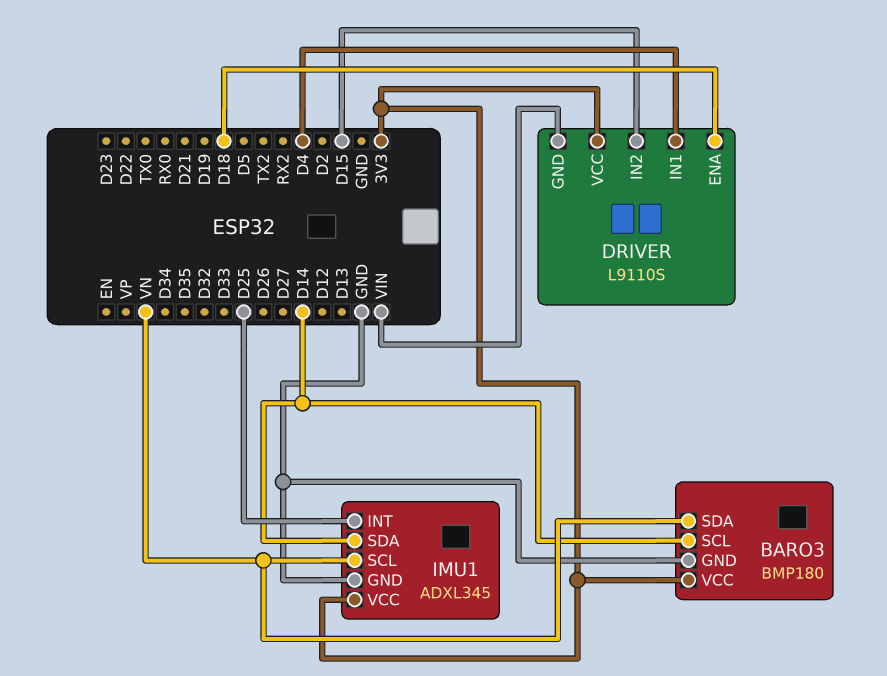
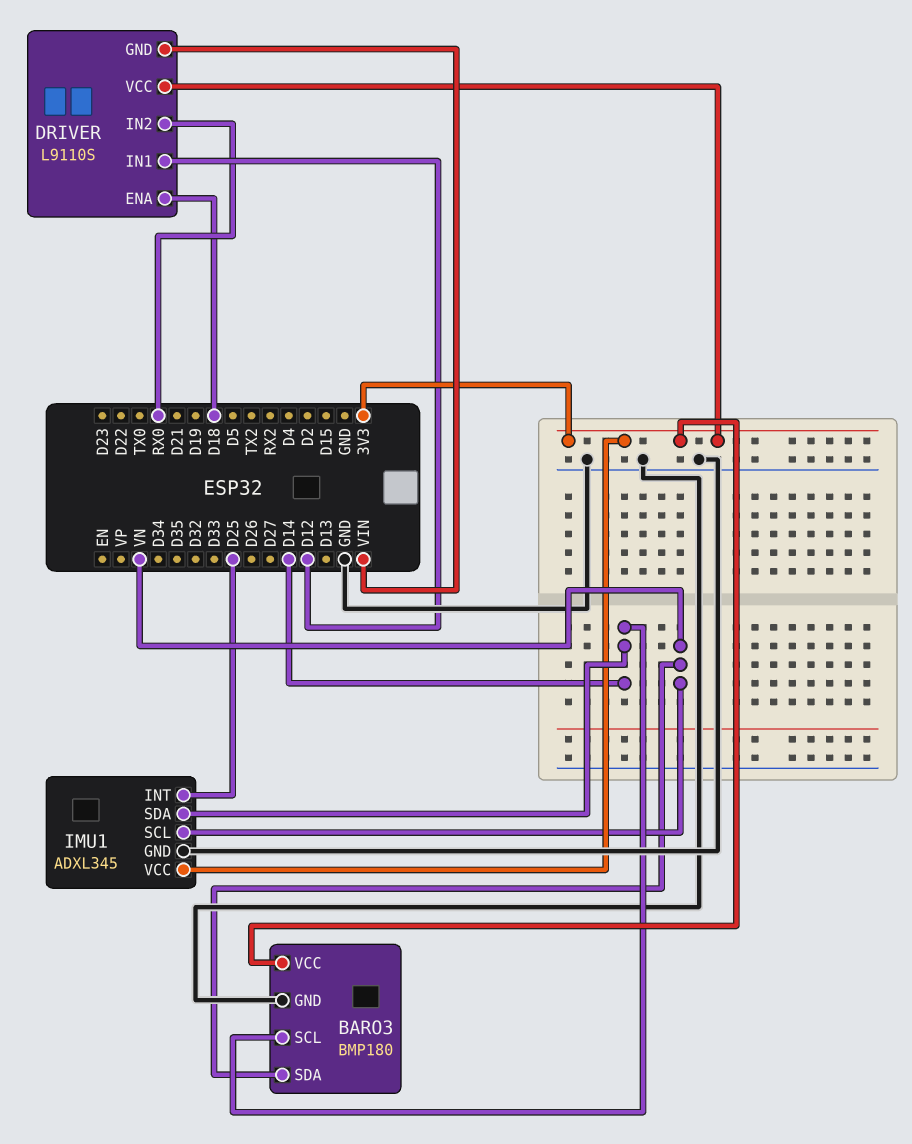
DRIVER pin IN1: D4 -> D12
DRIVER pin IN2: D15 -> RX0

